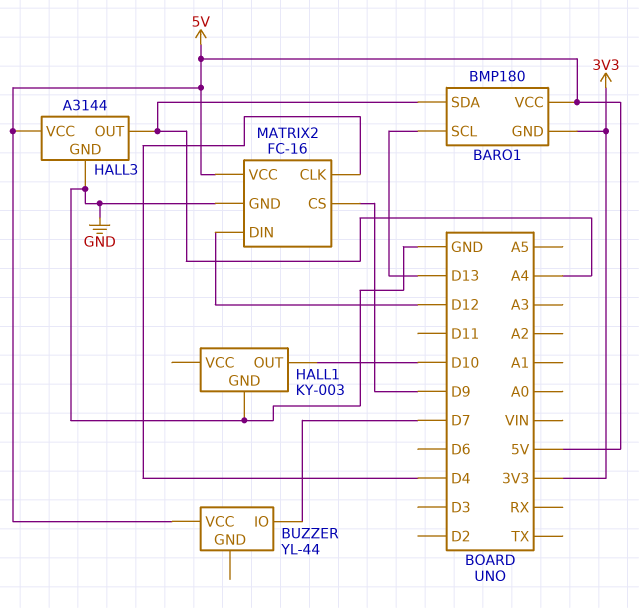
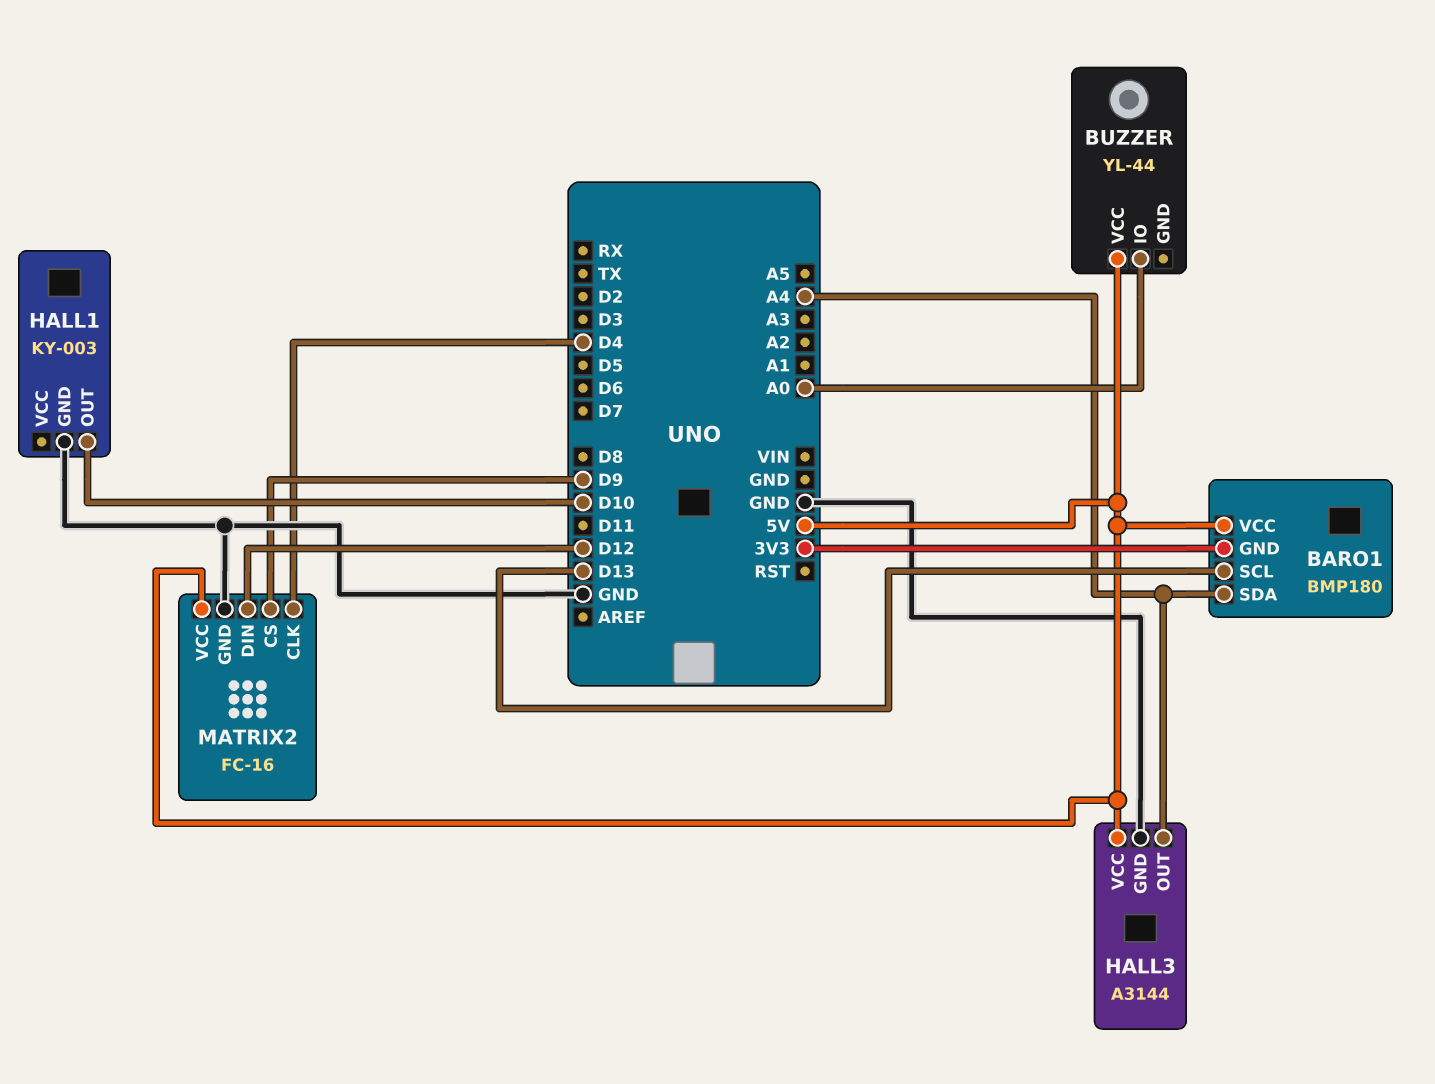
BUZZER pin IO: D7 -> A0

